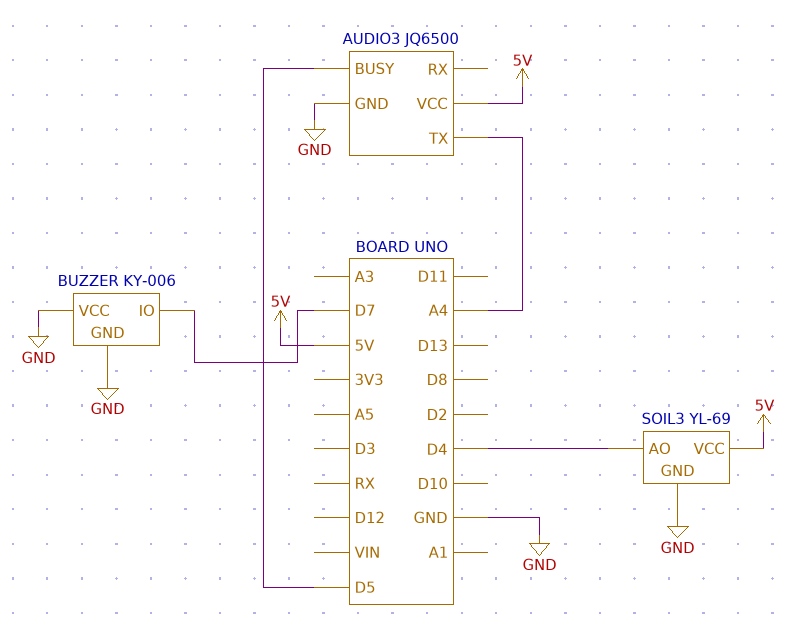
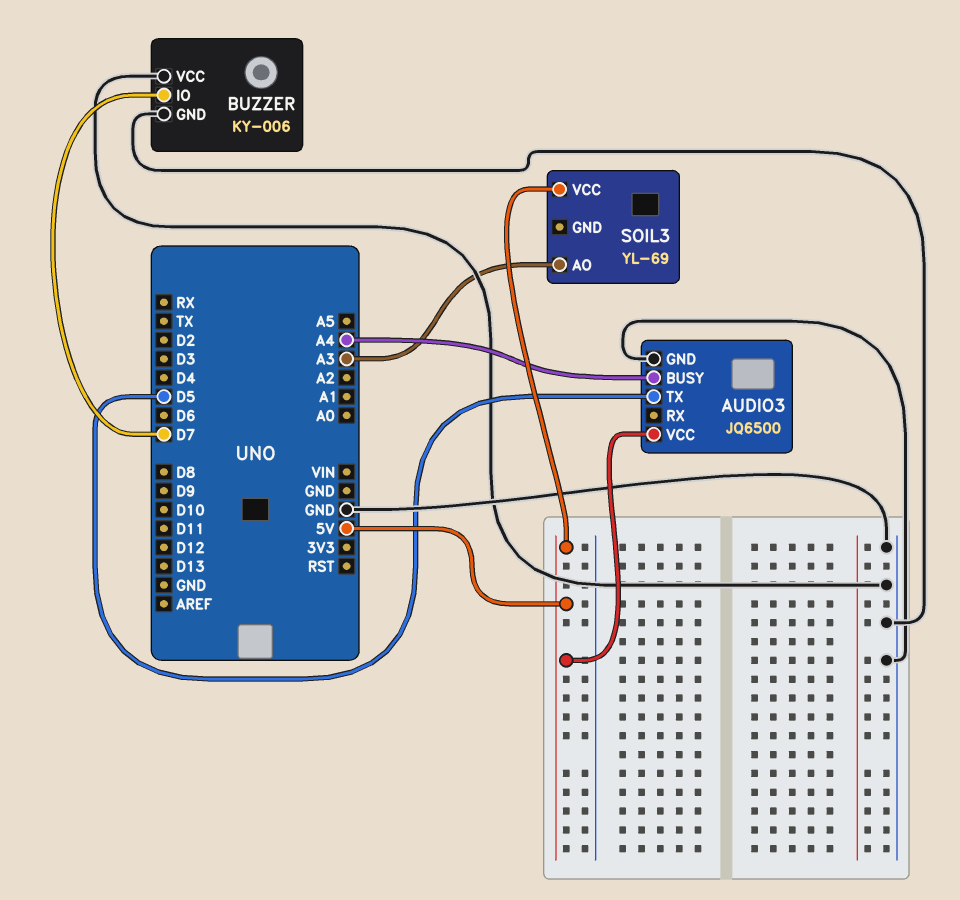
AUDIO3 pin BUSY: D5 -> A4
AUDIO3 pin TX: A4 -> D5
SOIL3 pin AO: D4 -> A3
SOIL3 pin GND: GND -> none

